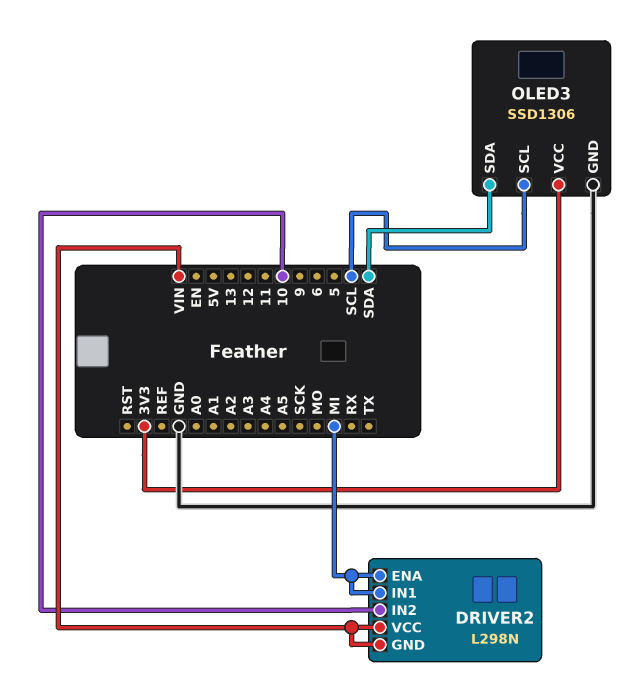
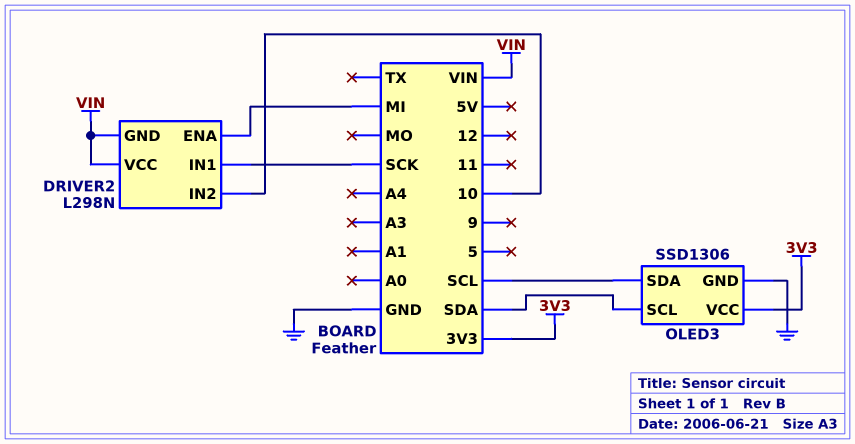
DRIVER2 pin IN1: MI -> SCK
OLED3 pin SCL: SCL -> SDA
OLED3 pin SDA: SDA -> SCL

